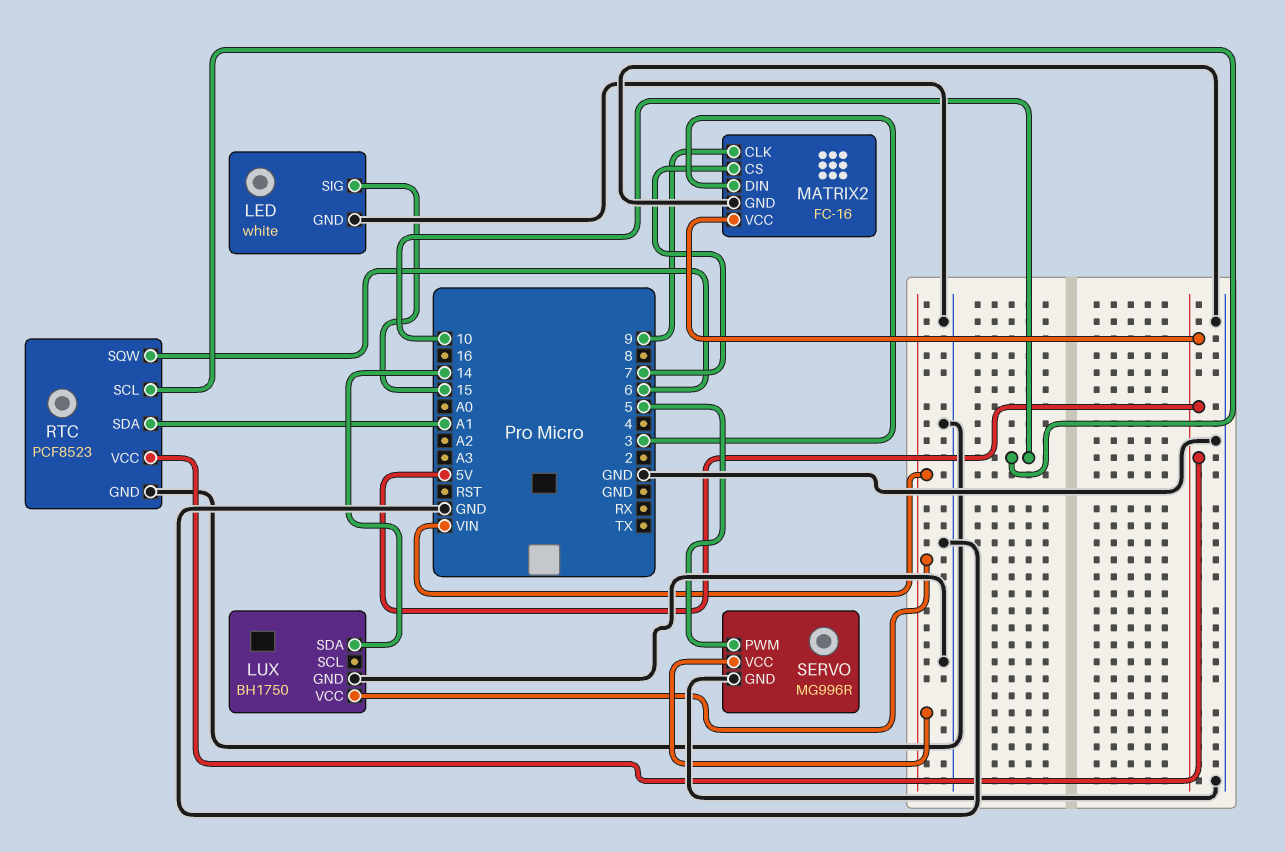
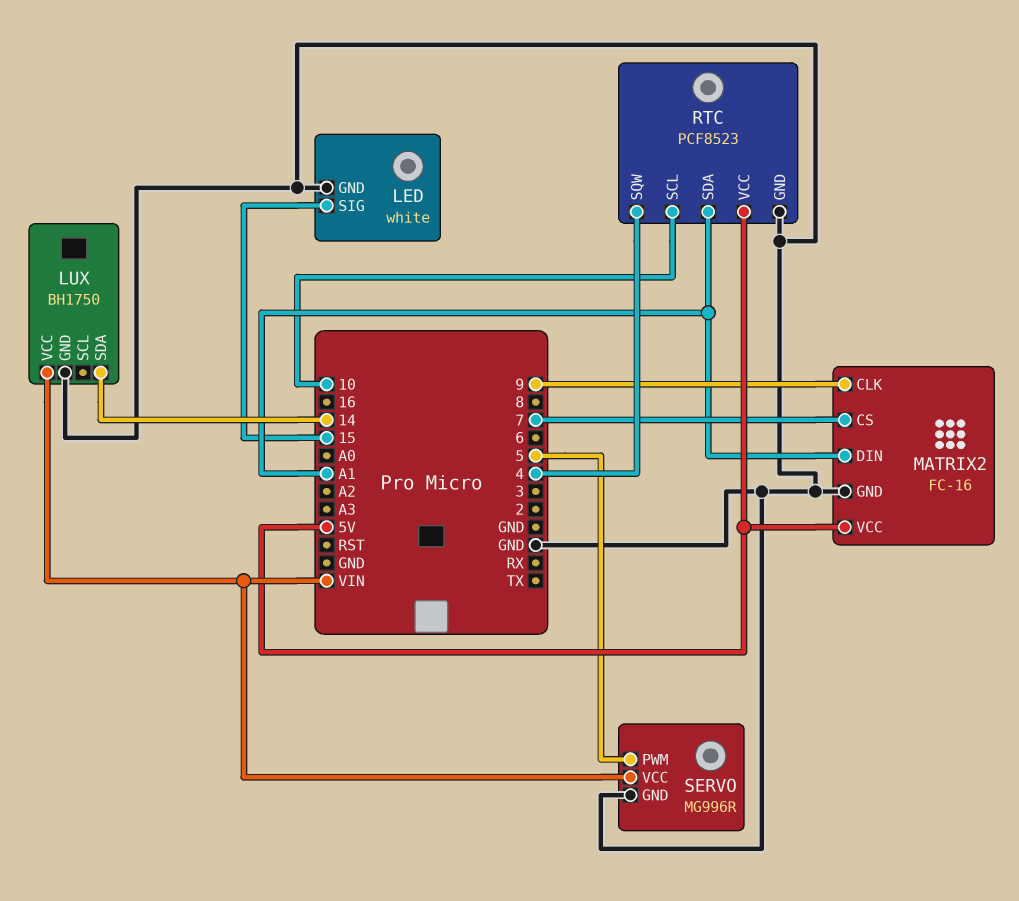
MATRIX2 pin DIN: 3 -> A1
RTC pin SQW: 6 -> 4

